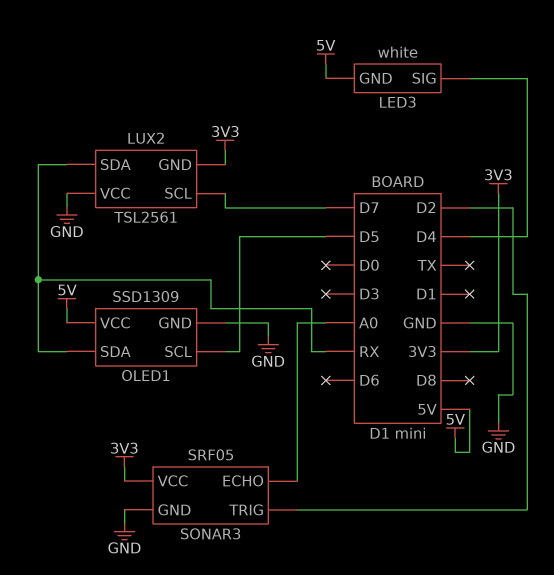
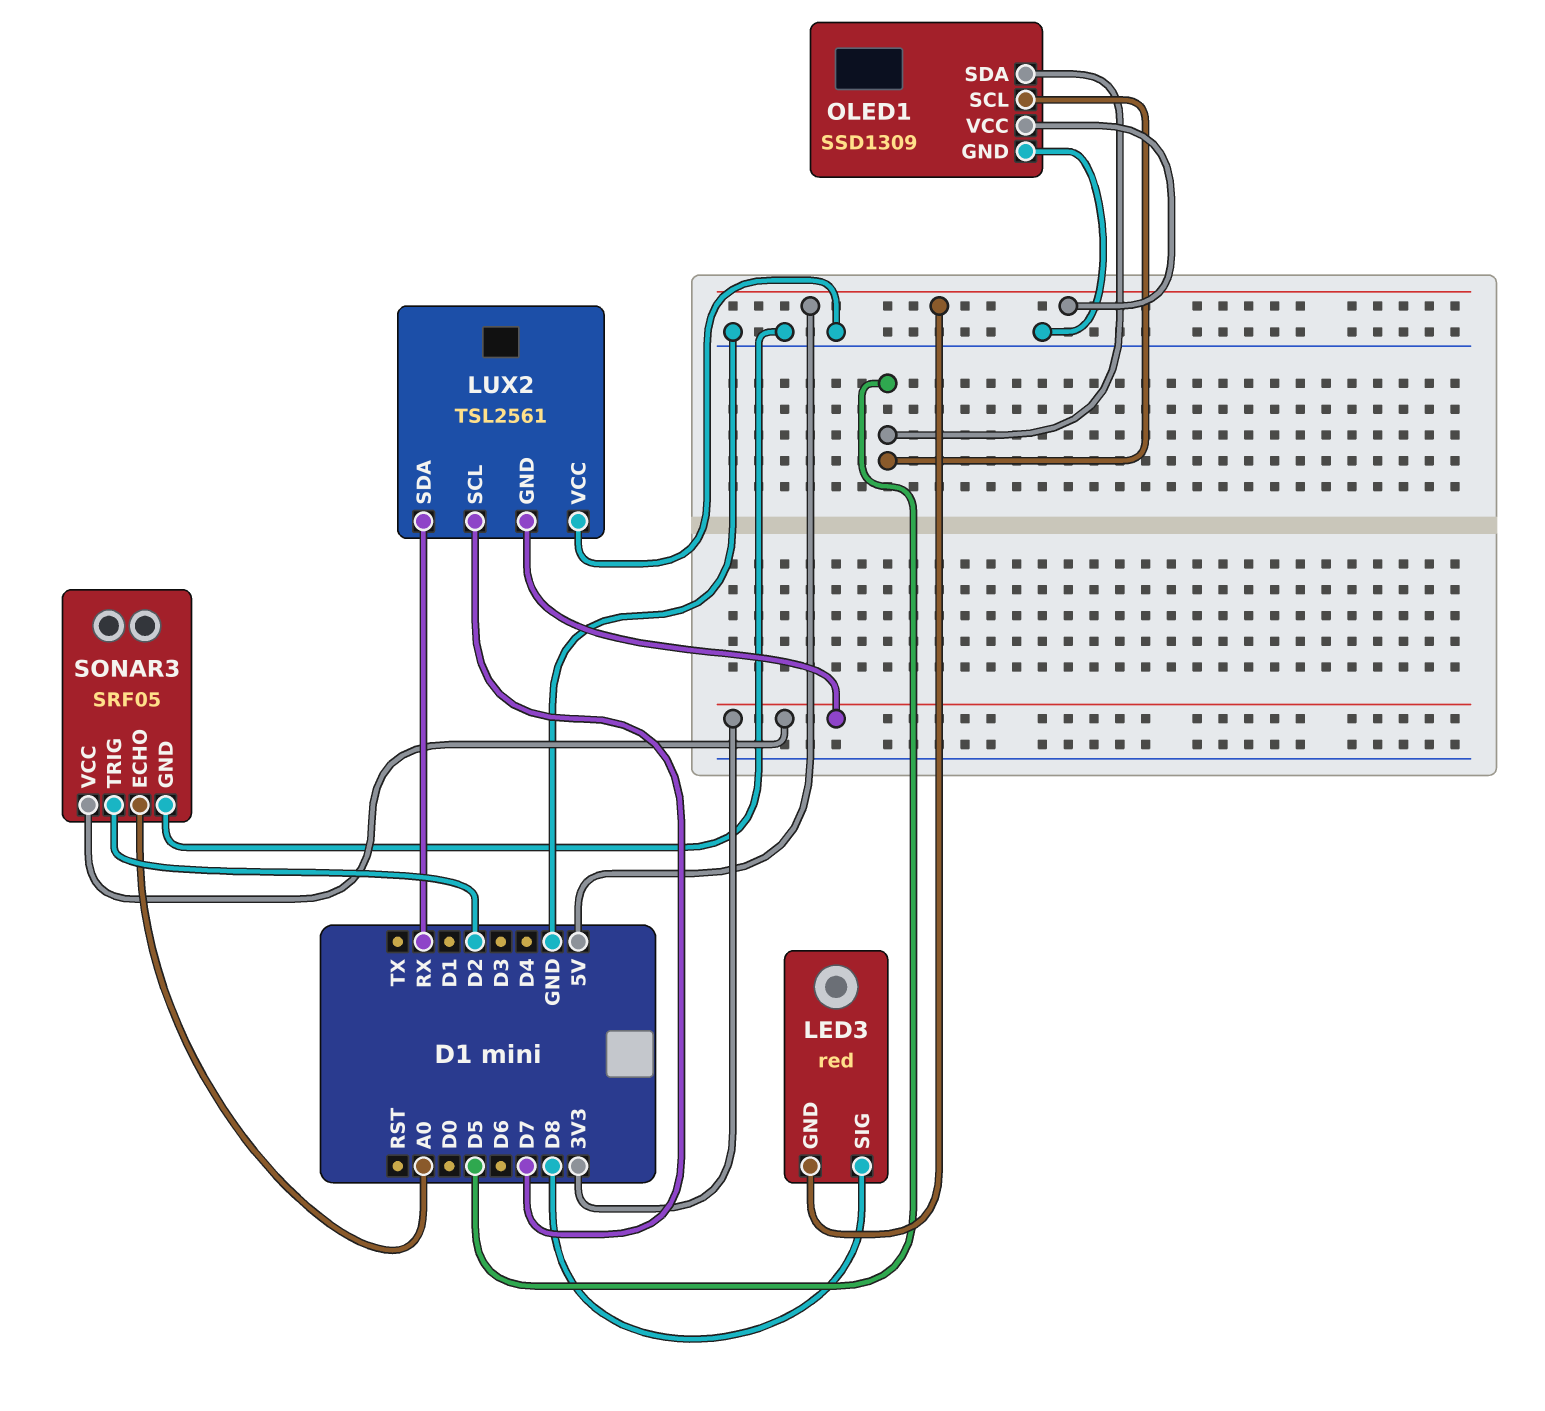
LED3: white -> red
LED3 pin SIG: D4 -> D8
OLED1 pin SDA: RX -> D5

